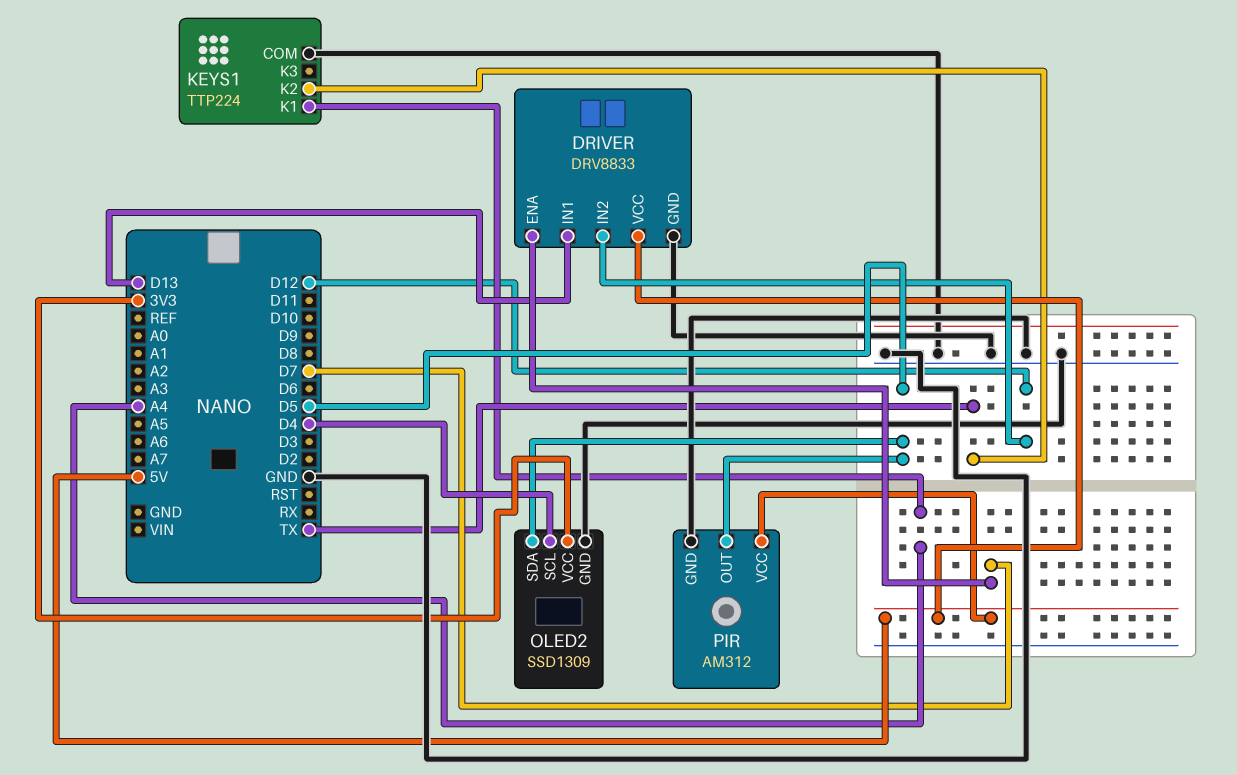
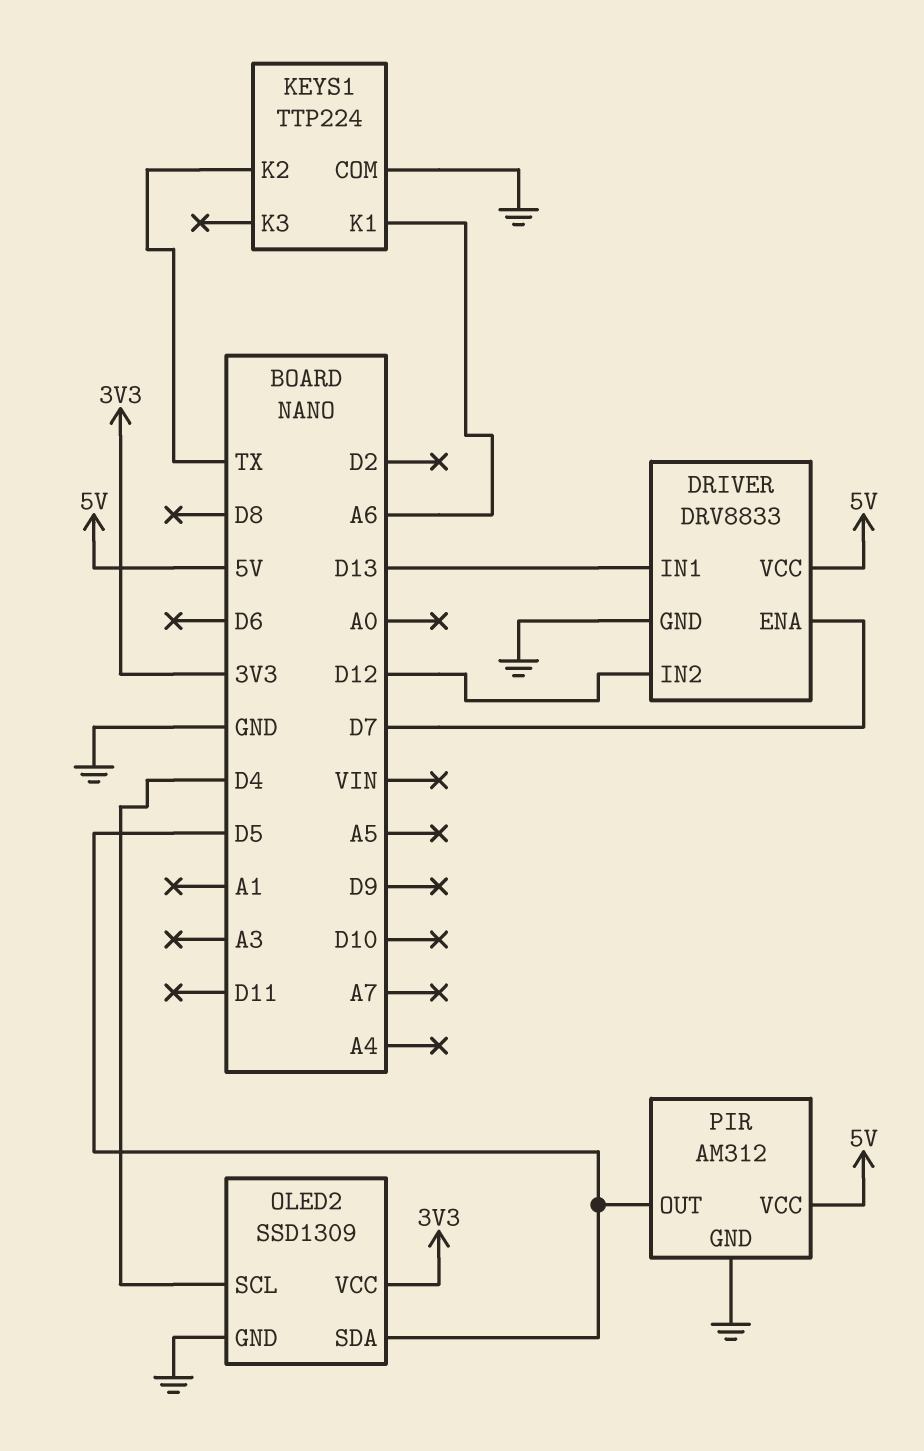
KEYS1 pin K1: A4 -> A6

